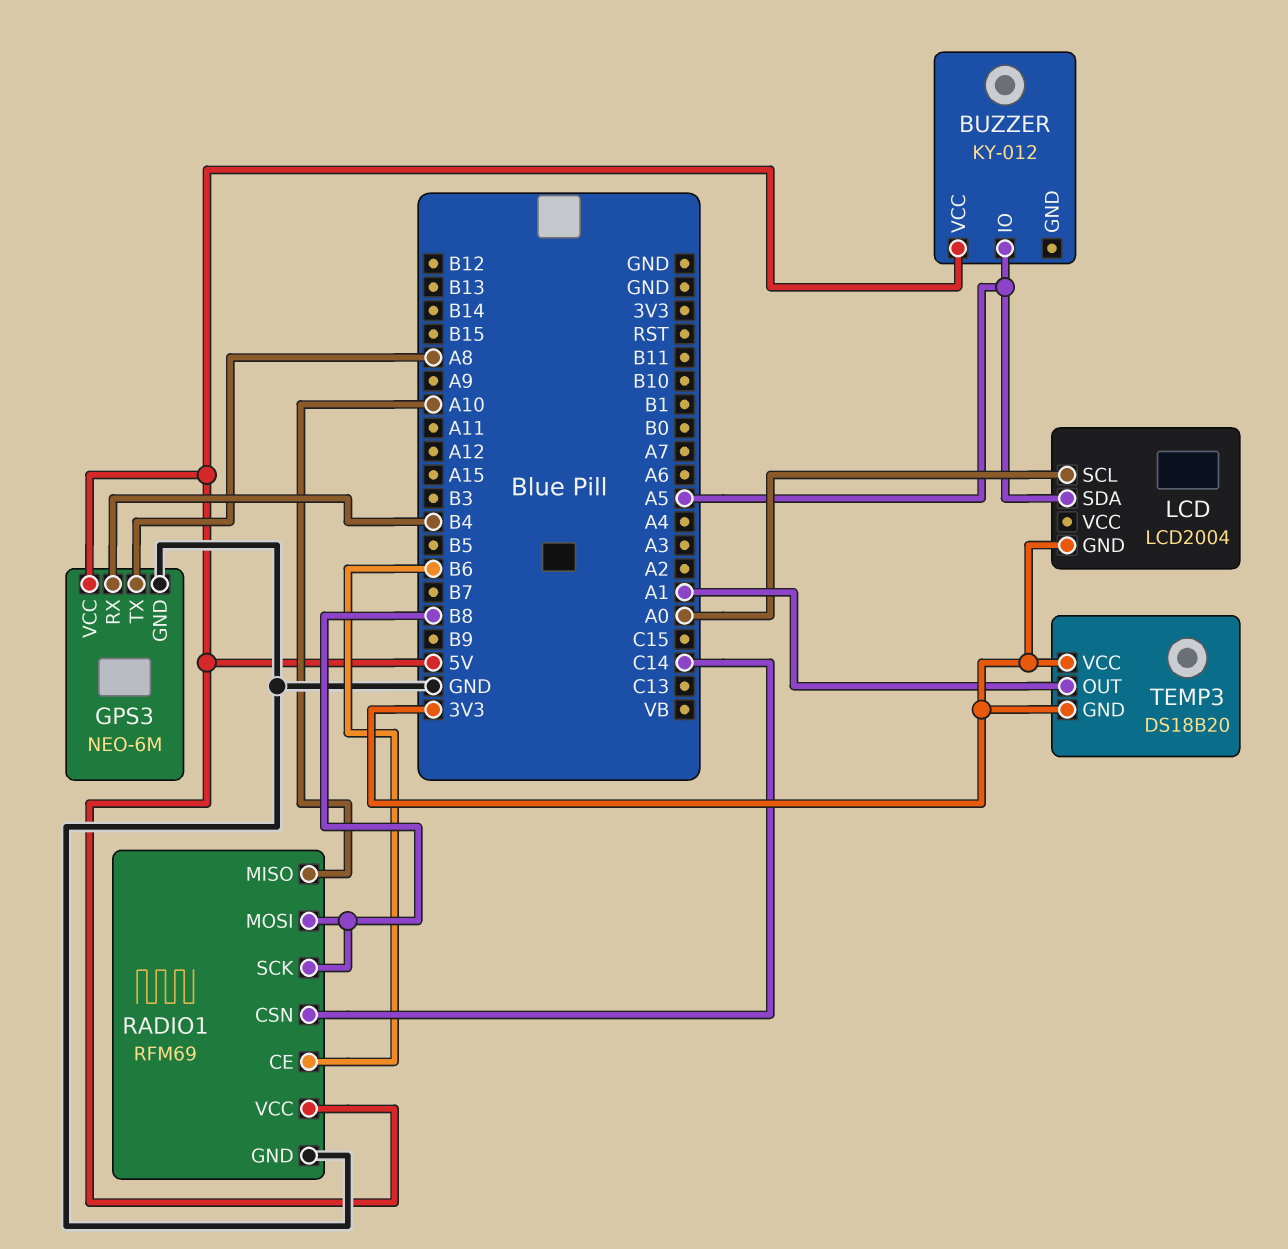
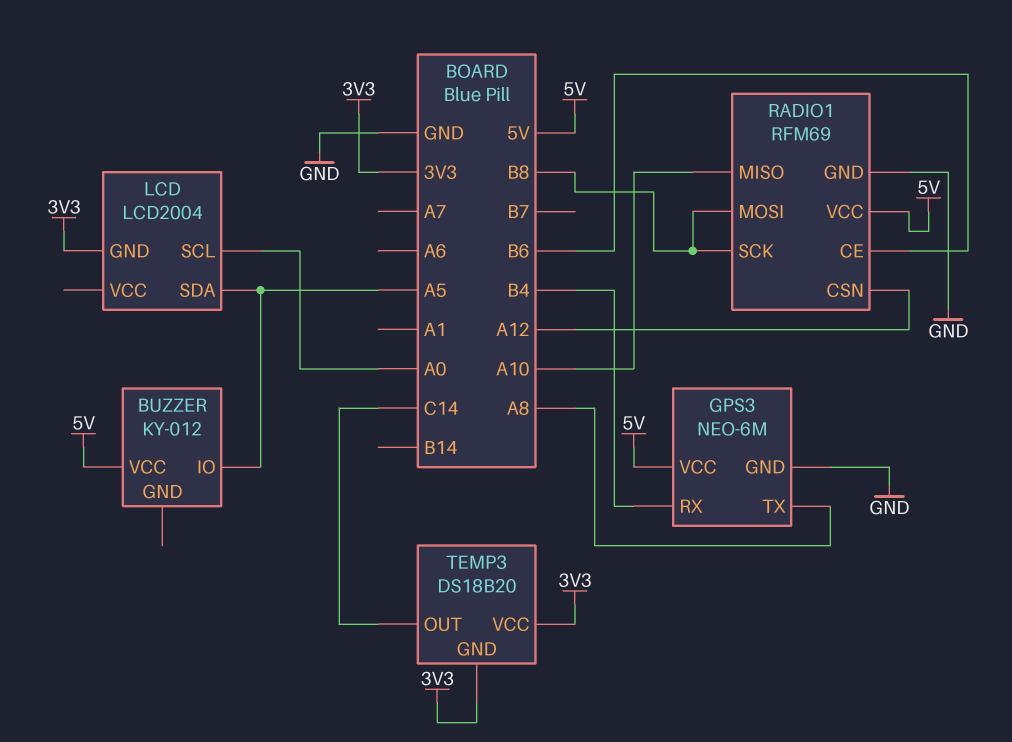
RADIO1 pin CSN: C14 -> A12
TEMP3 pin OUT: A1 -> C14

